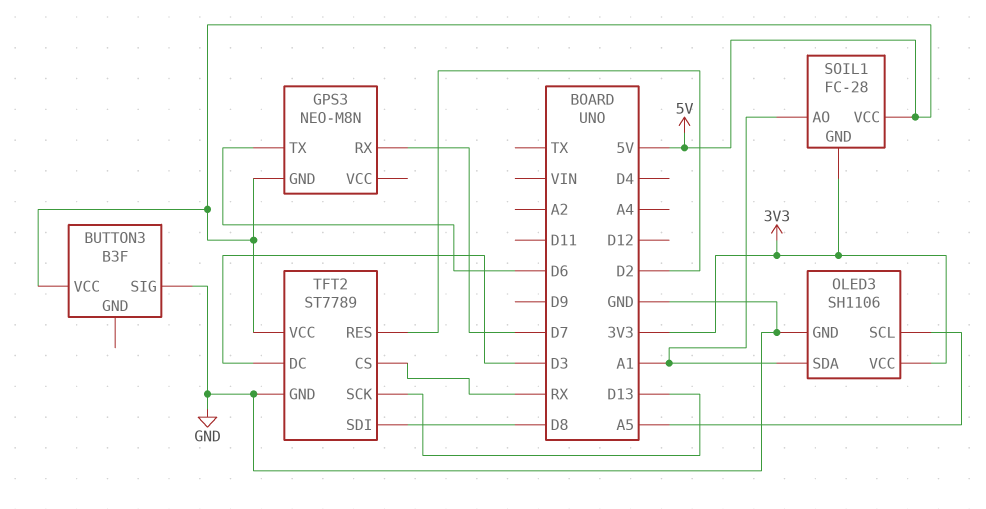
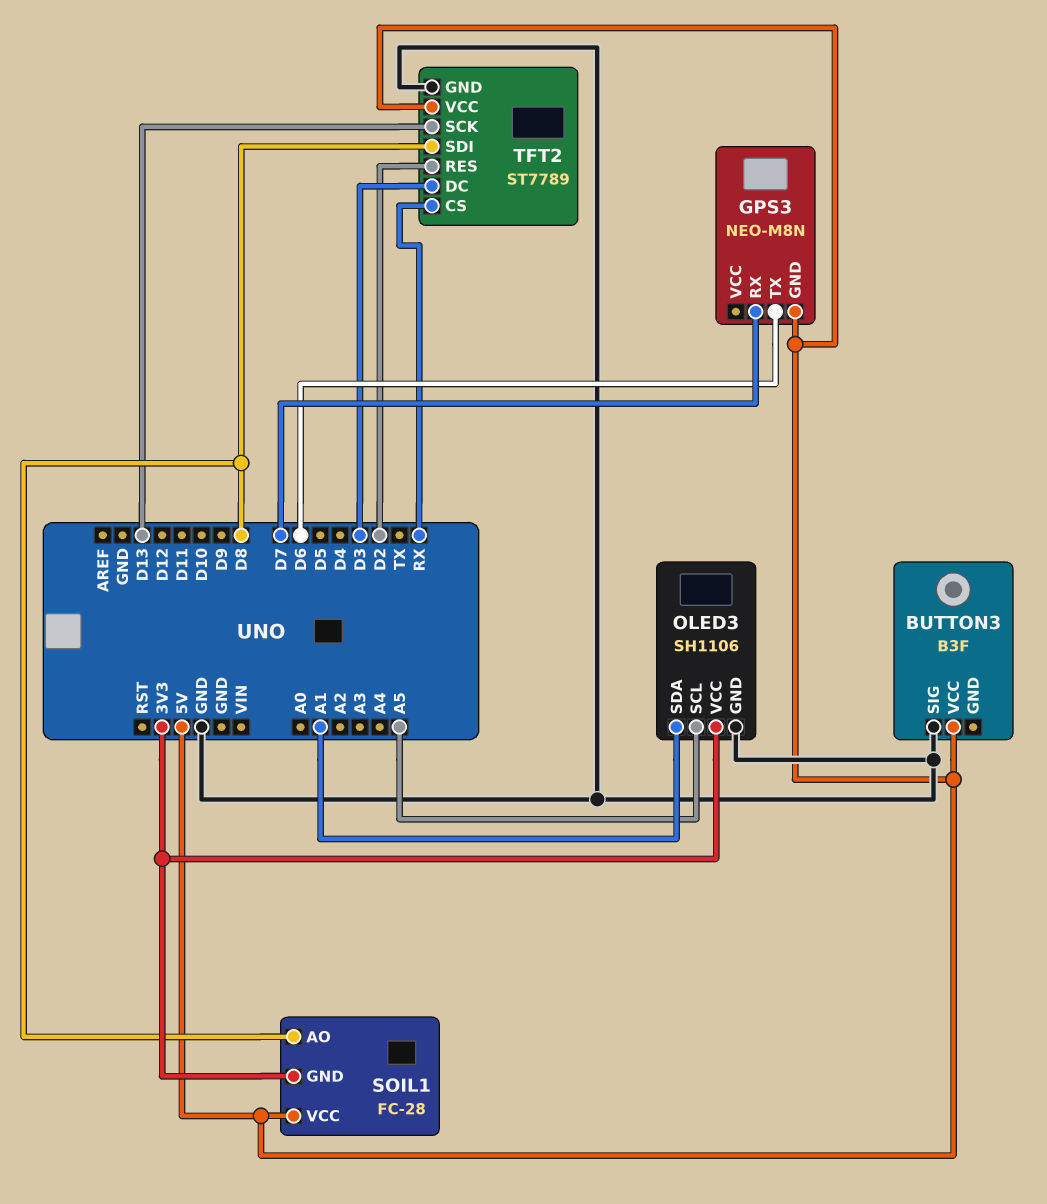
SOIL1 pin AO: A1 -> D8

